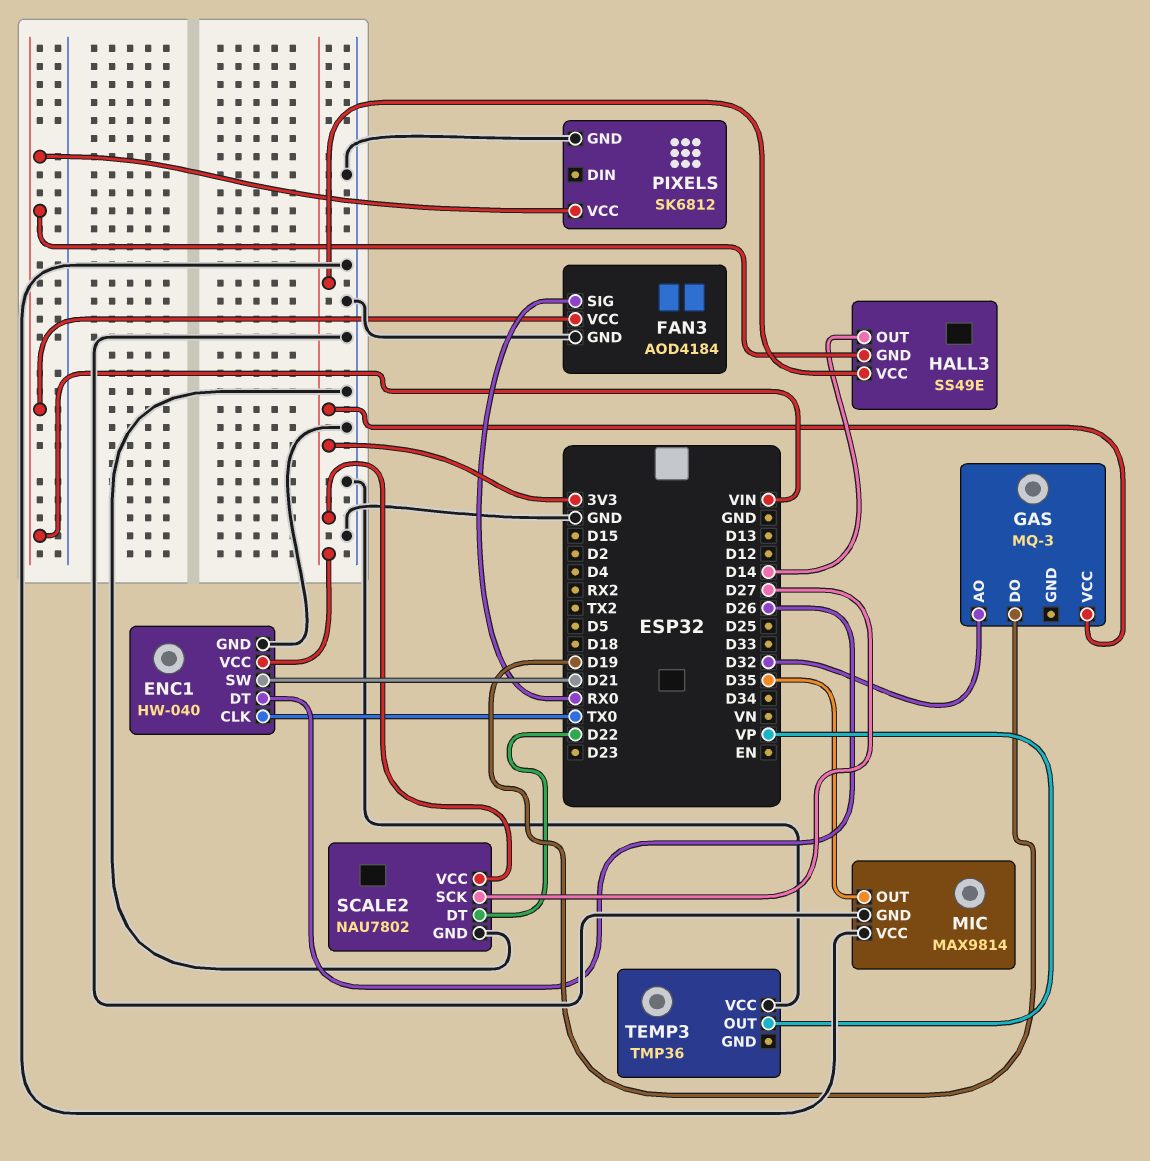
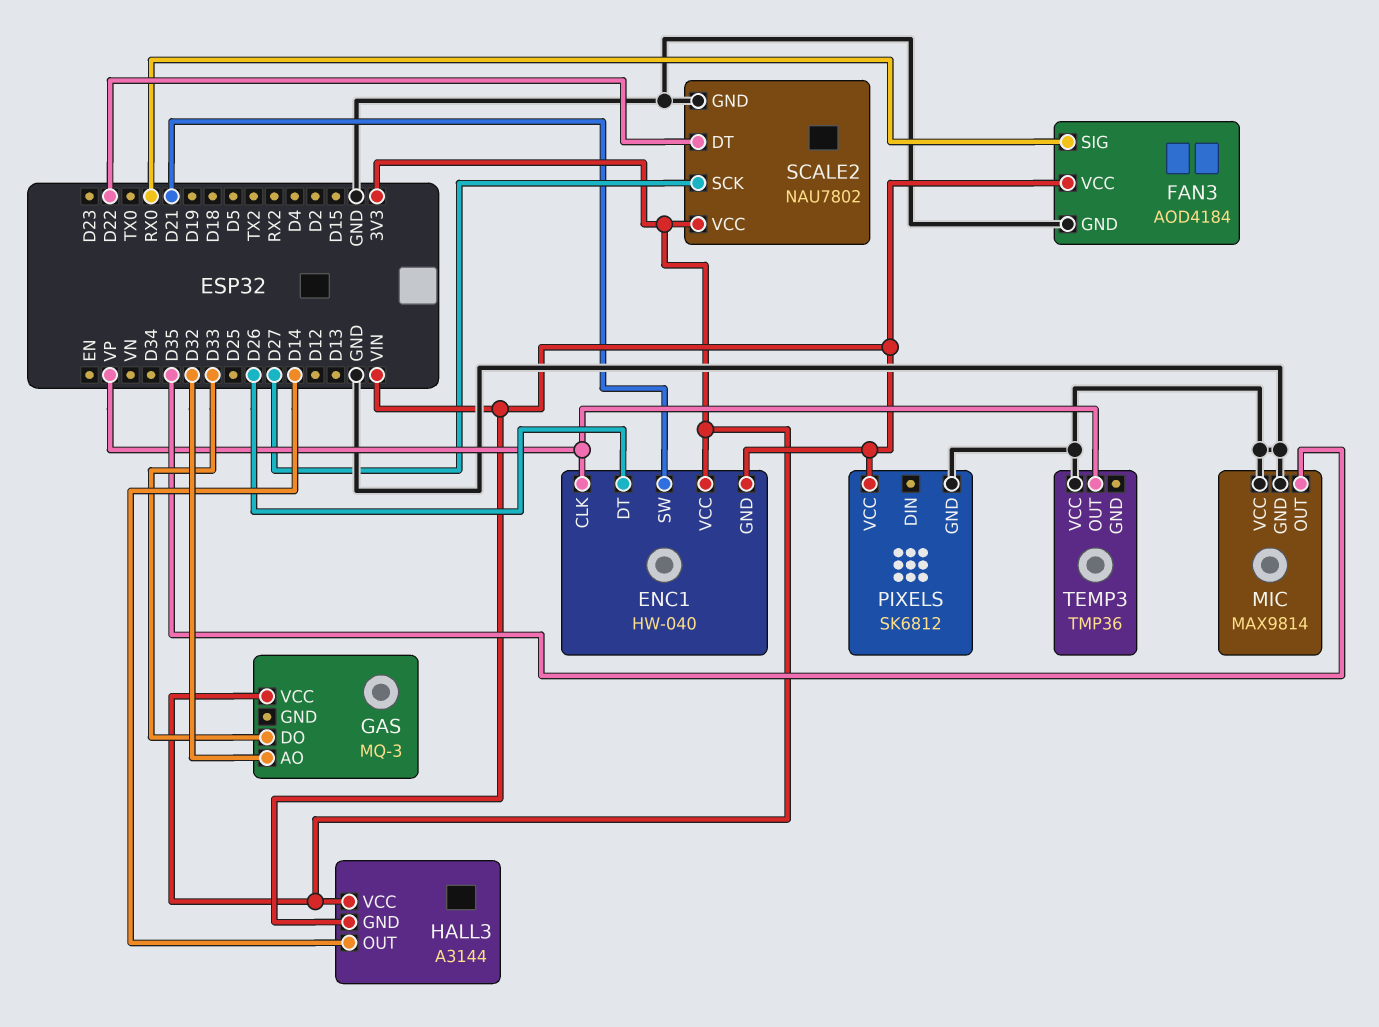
ENC1 pin CLK: TX0 -> VP
ENC1 pin GND: GND -> VIN
GAS pin DO: D19 -> D33
HALL3: SS49E -> A3144

